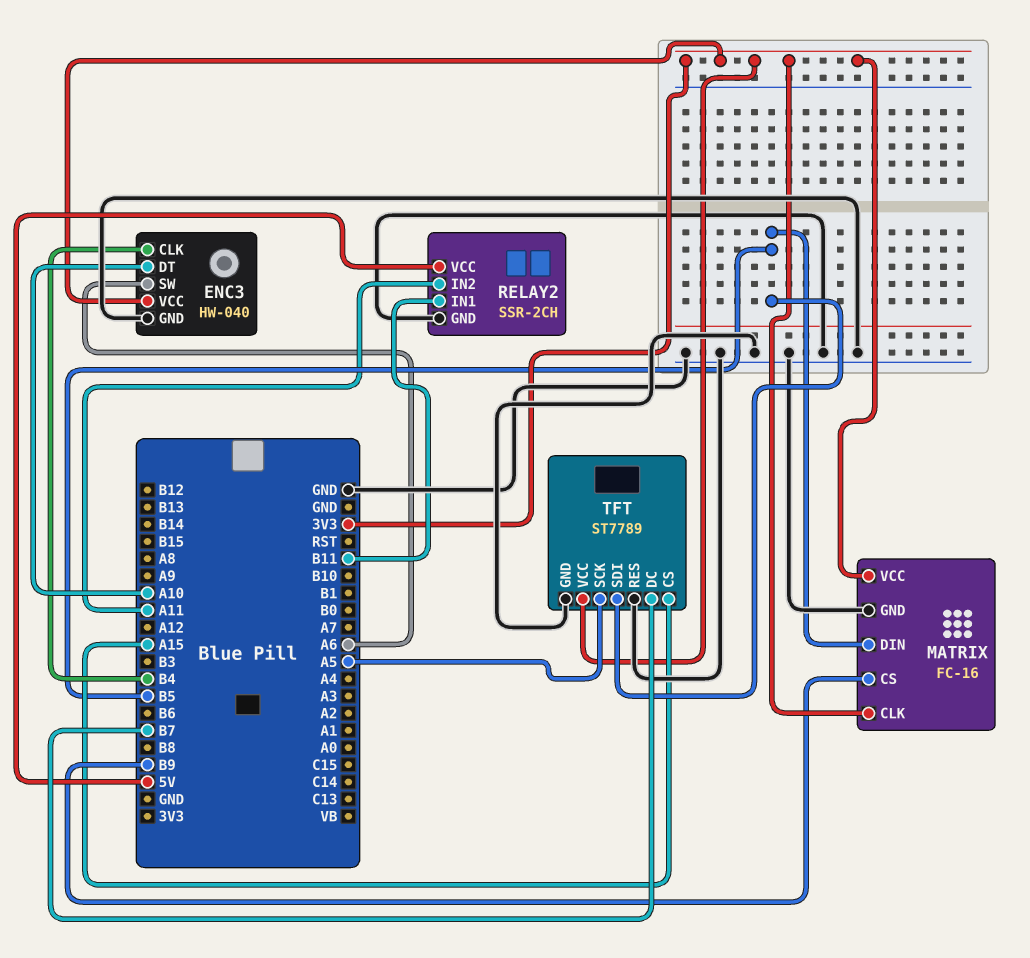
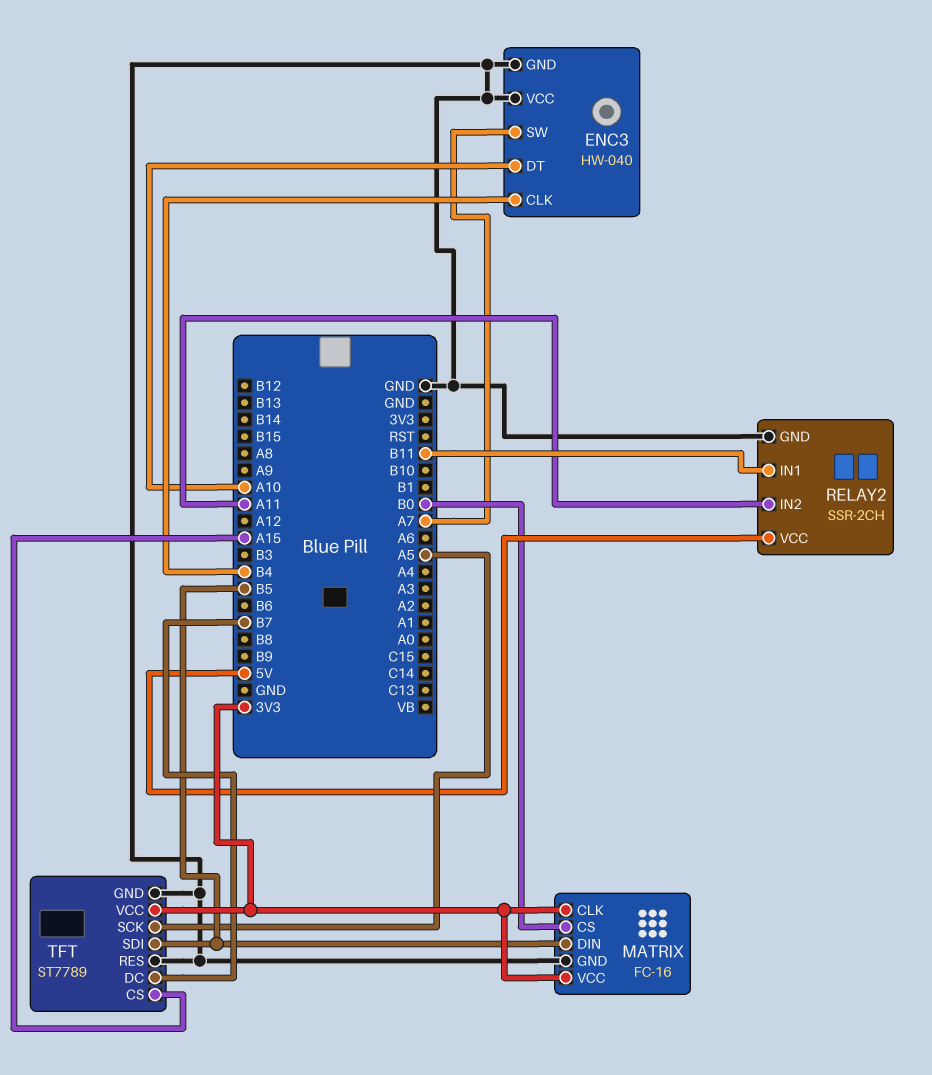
ENC3 pin SW: A6 -> A7
ENC3 pin VCC: 3V3 -> GND
MATRIX pin CS: B9 -> B0

